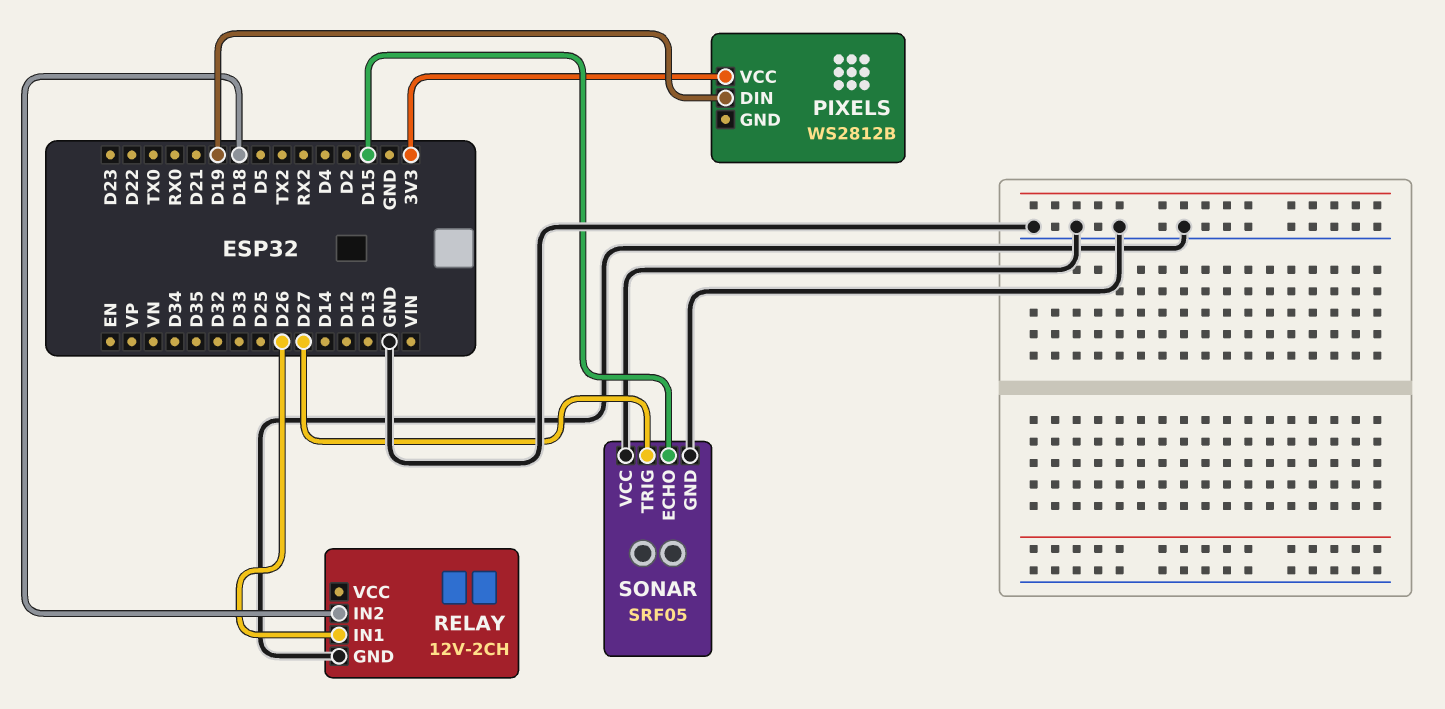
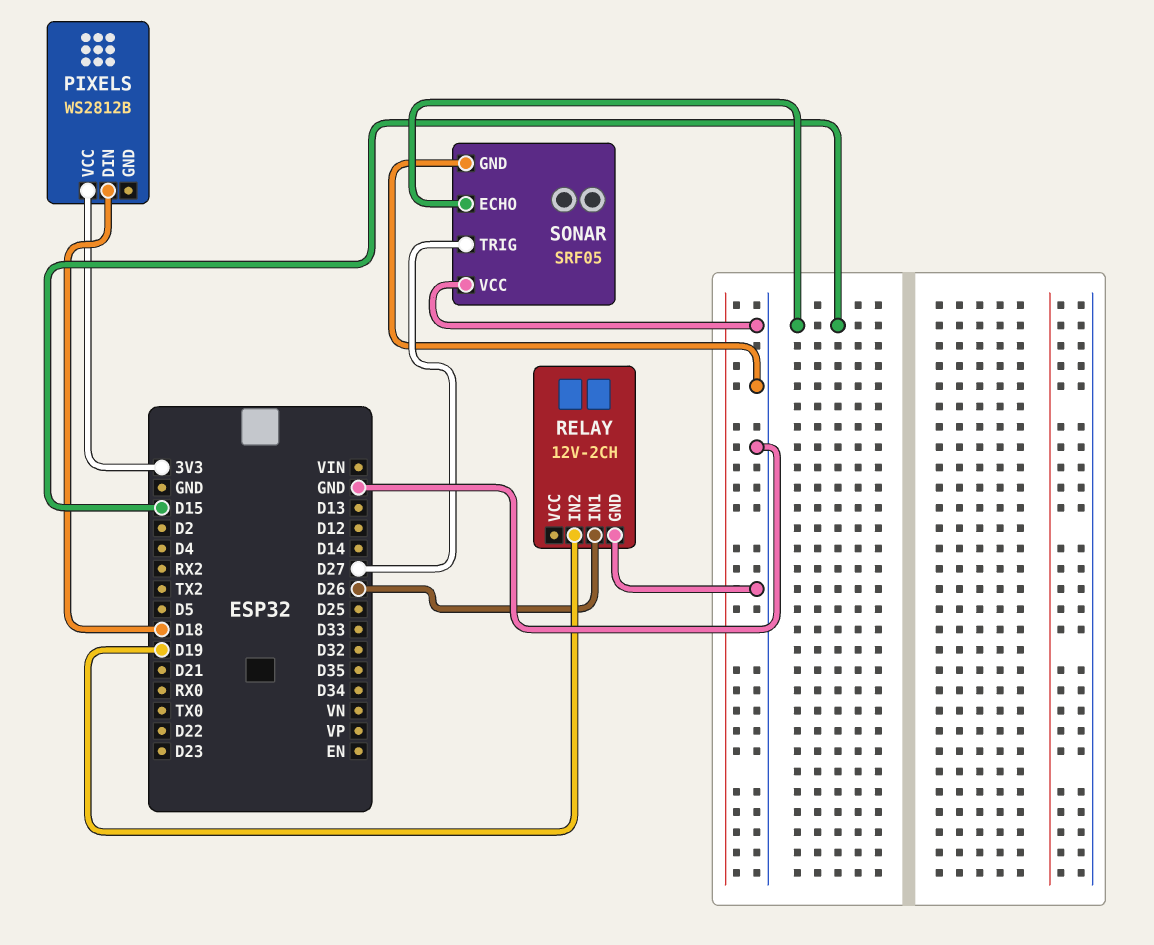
PIXELS pin DIN: D19 -> D18
RELAY pin IN2: D18 -> D19

